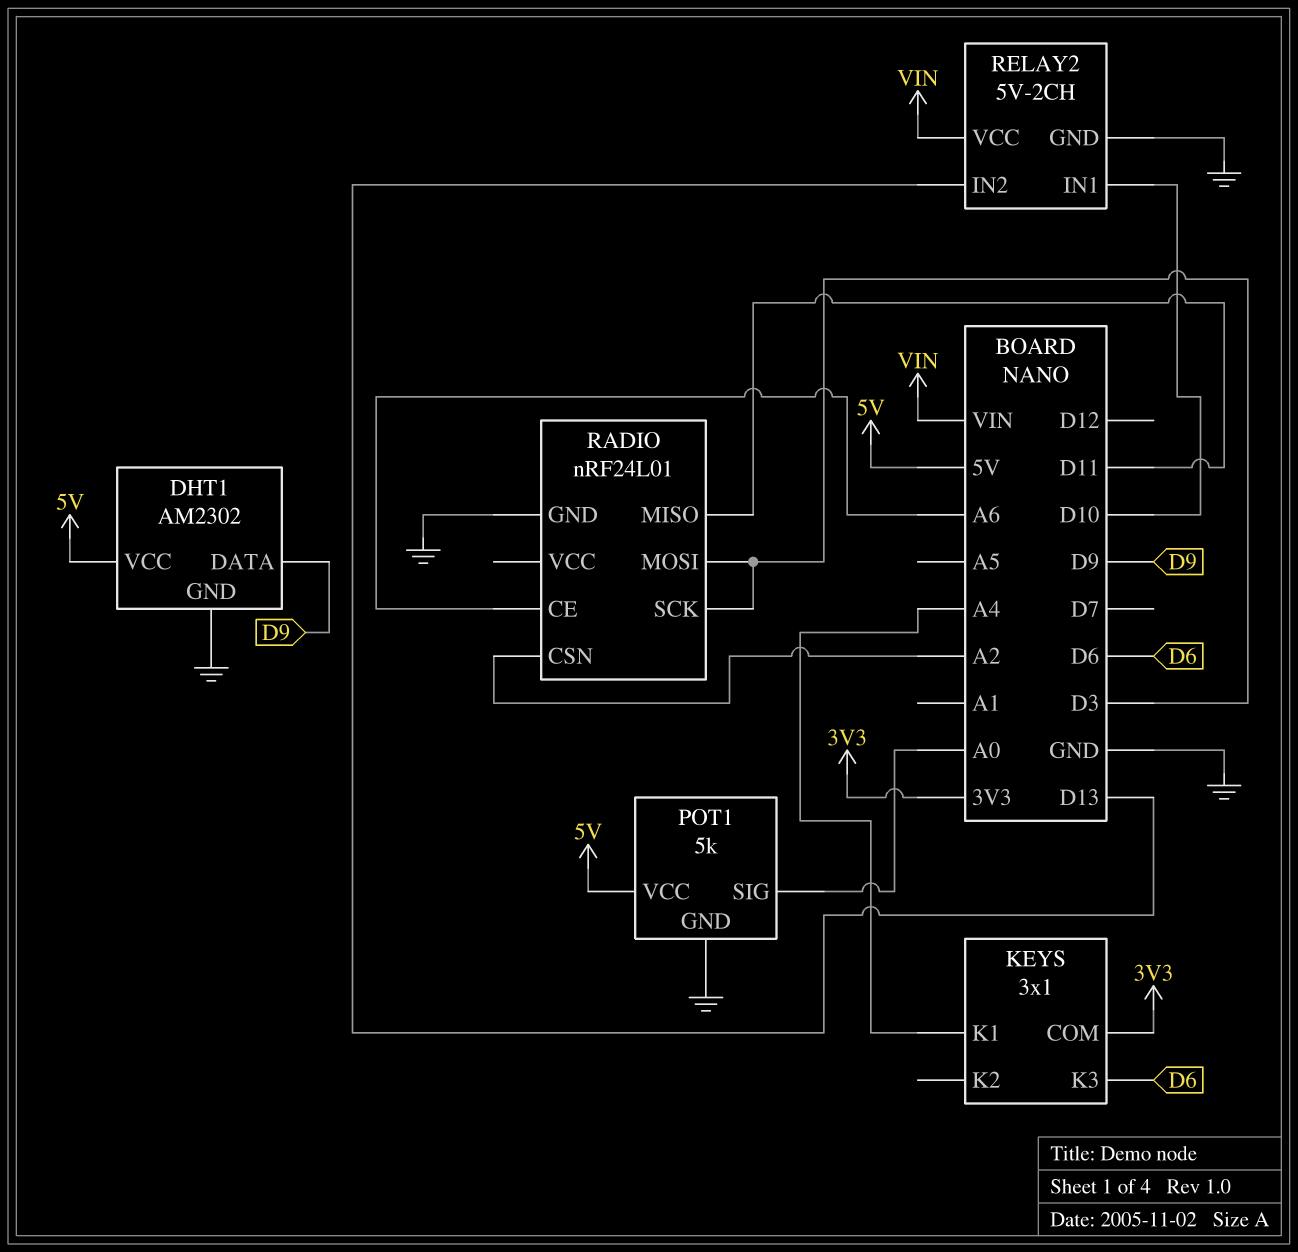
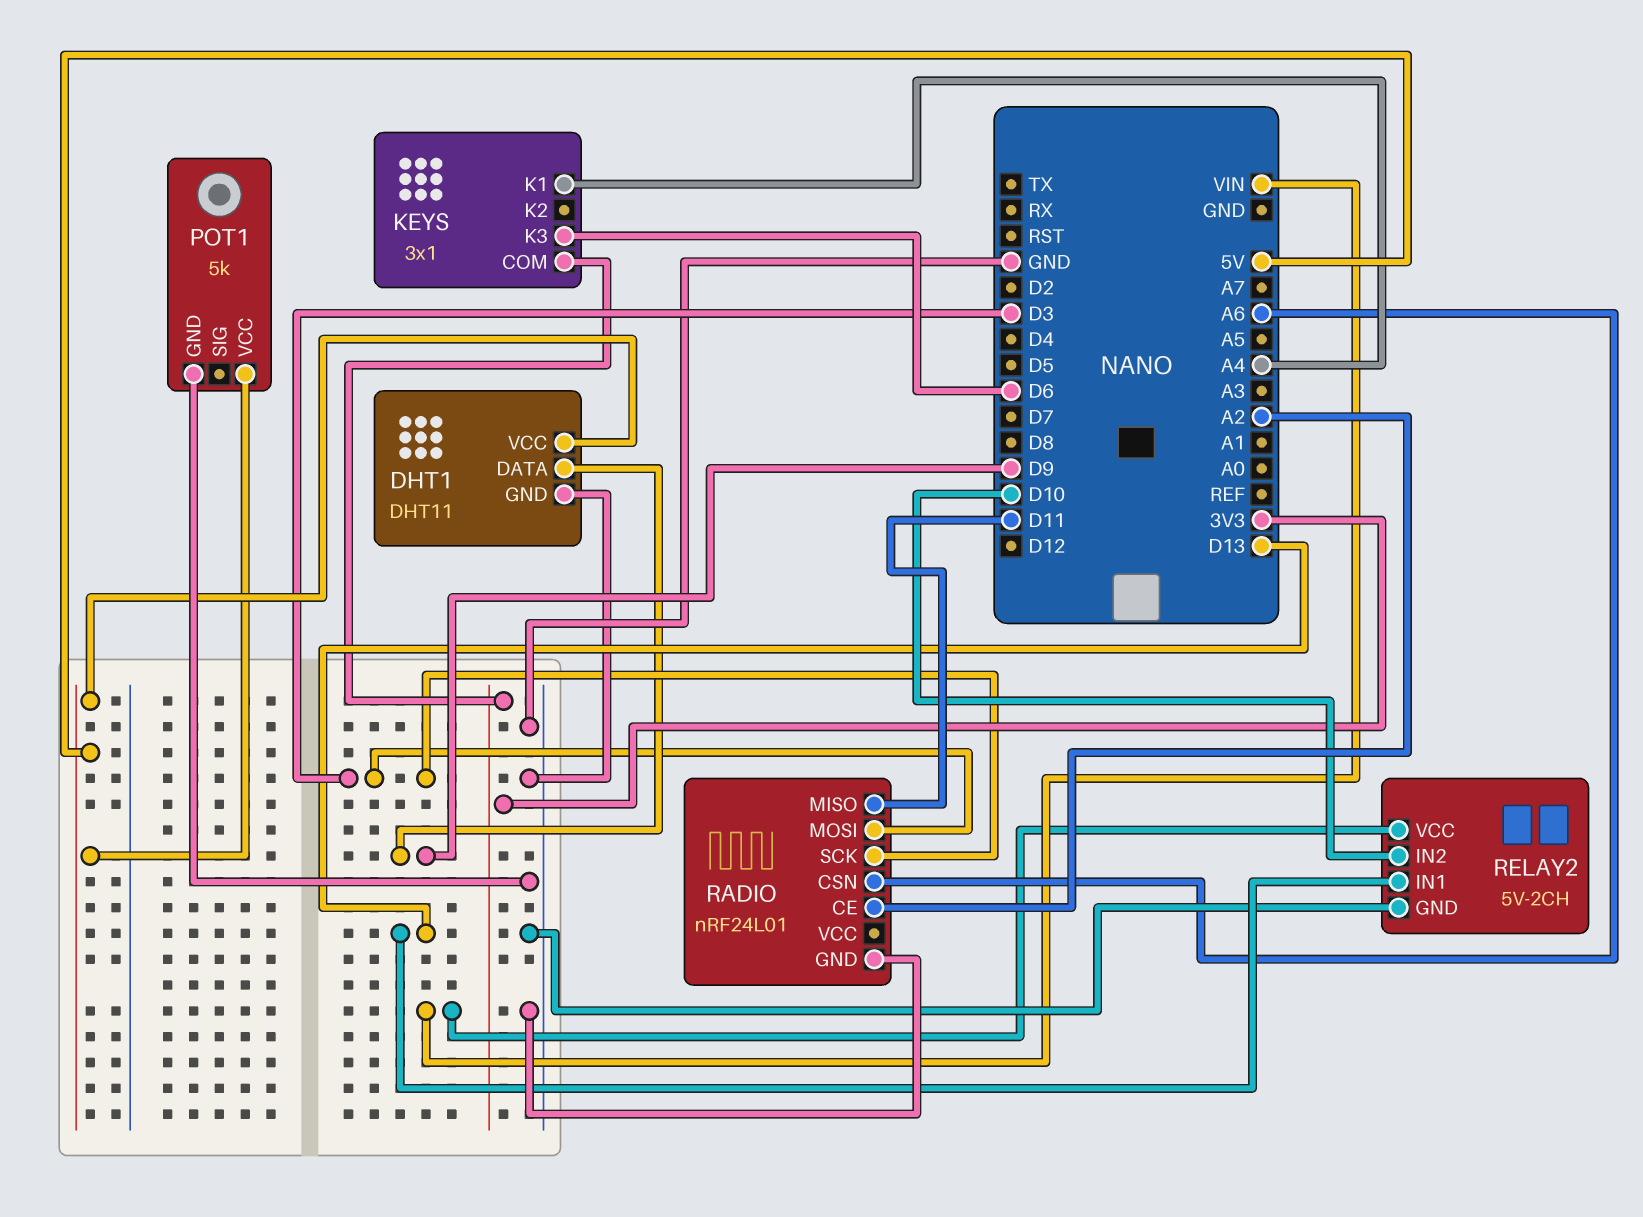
DHT1: AM2302 -> DHT11
POT1 pin SIG: A0 -> none
RADIO pin CE: A6 -> A2
RADIO pin CSN: A2 -> A6
RELAY2 pin IN1: D10 -> D13
RELAY2 pin IN2: D13 -> D10

